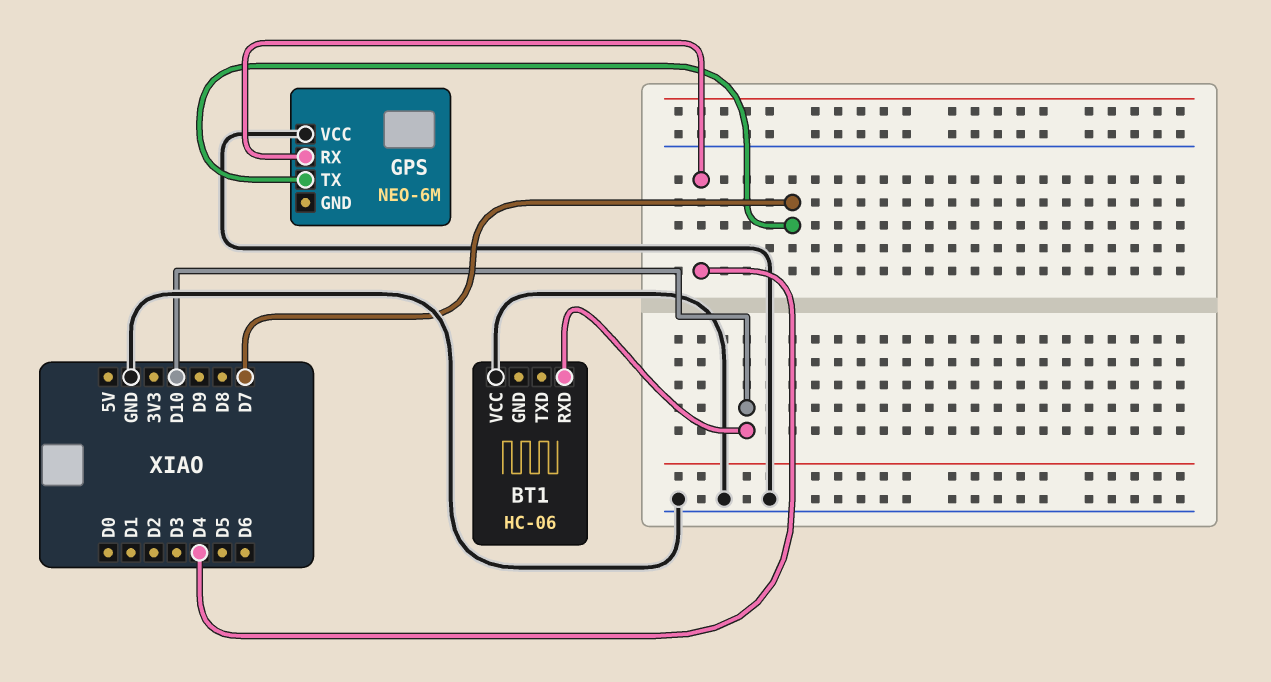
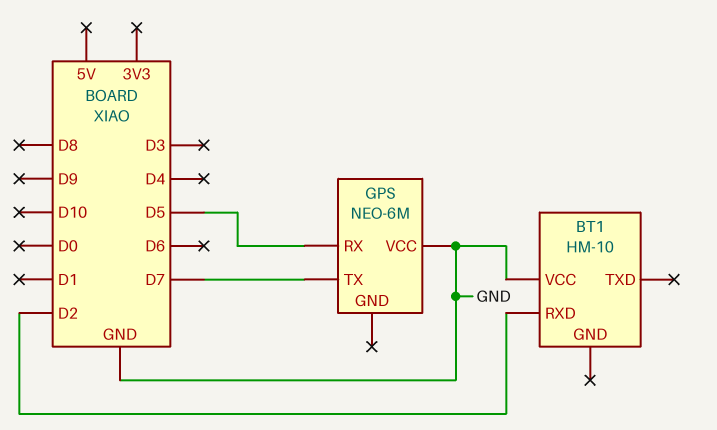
BT1: HC-06 -> HM-10
BT1 pin RXD: D10 -> D2
GPS pin RX: D4 -> D5

